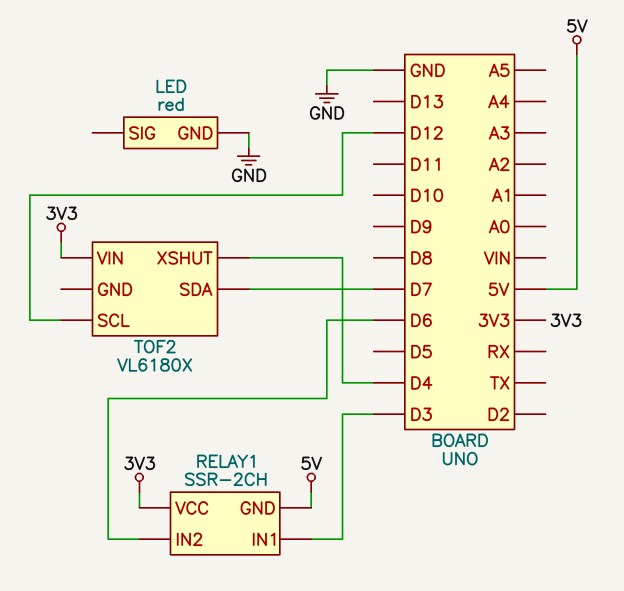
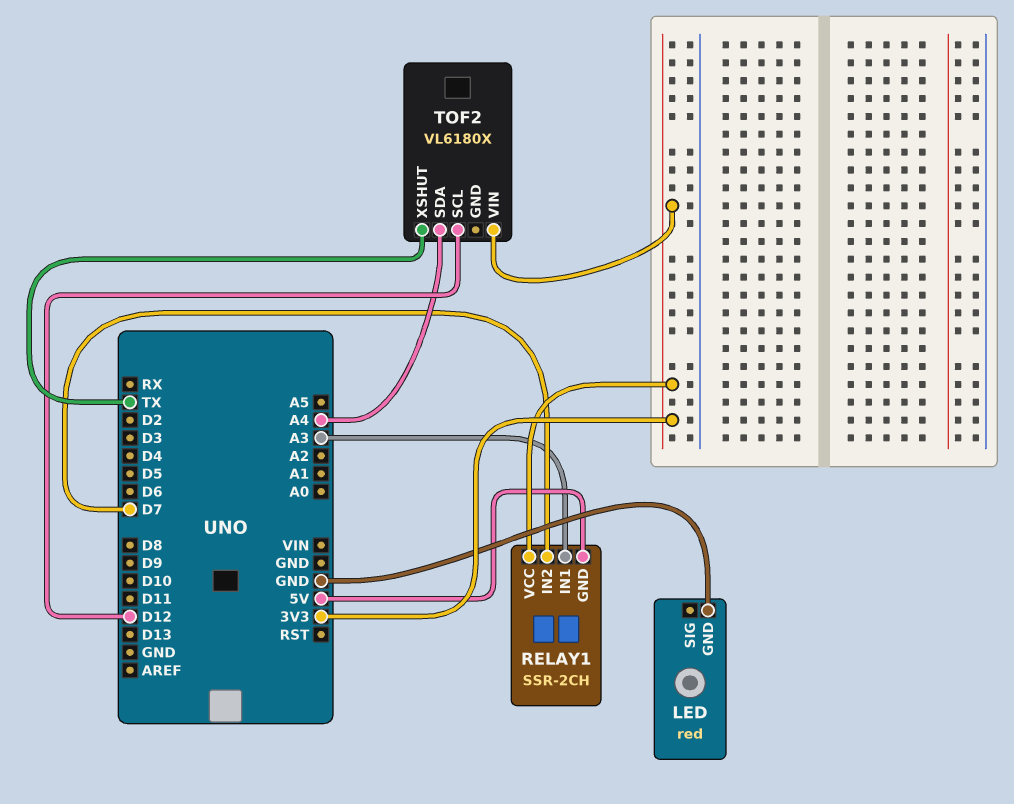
RELAY1 pin IN1: D3 -> A3
RELAY1 pin IN2: D6 -> D7
TOF2 pin SDA: D7 -> A4
TOF2 pin XSHUT: D4 -> TX

